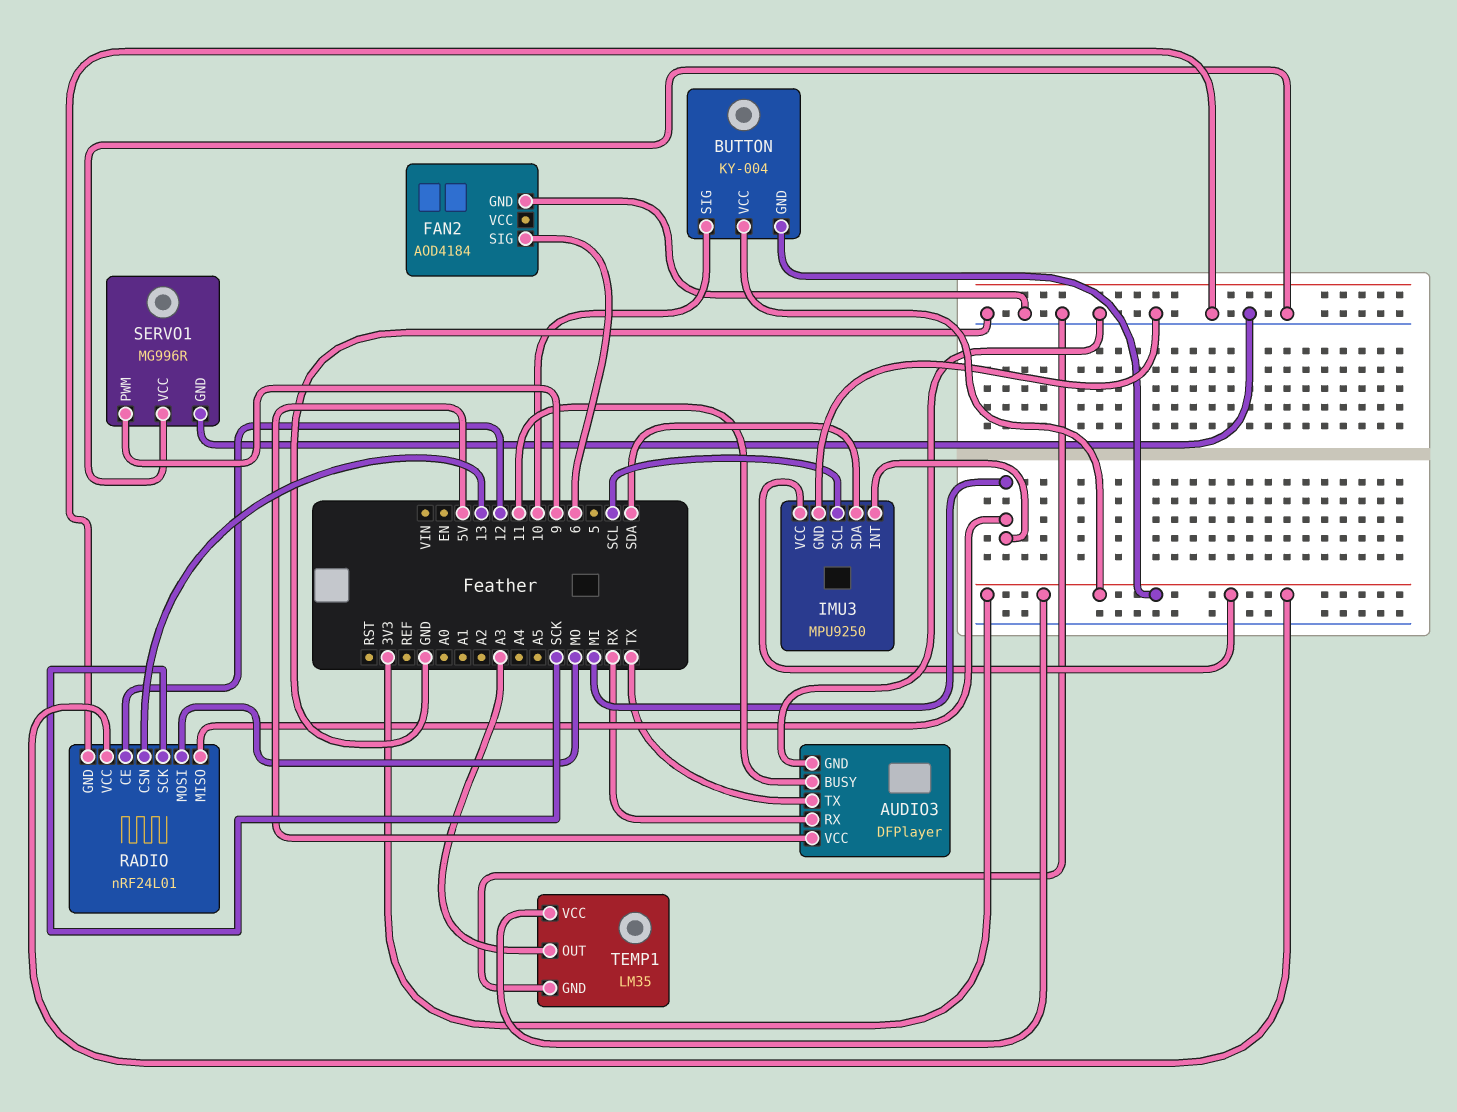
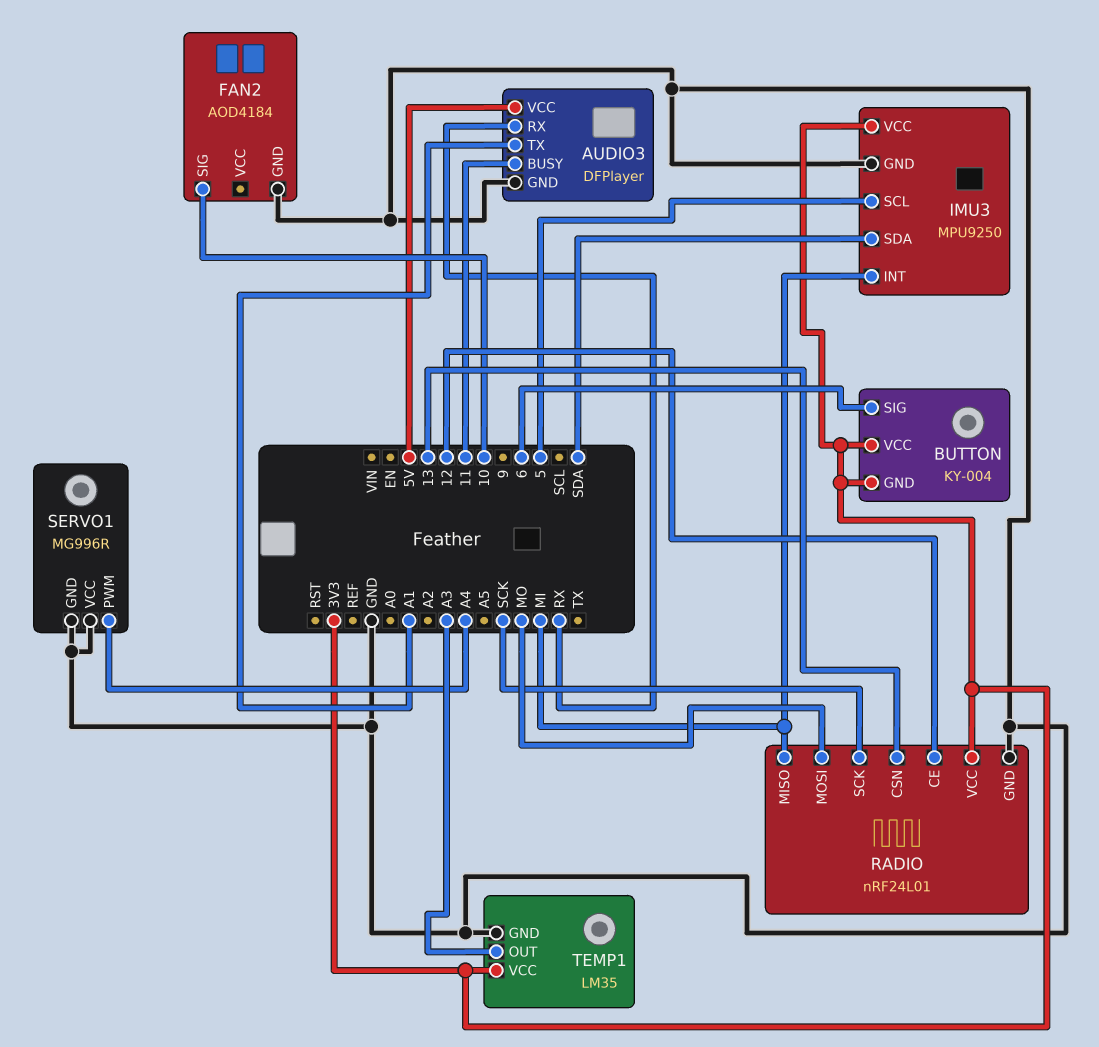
AUDIO3 pin TX: TX -> A1
BUTTON pin SIG: 10 -> 6
FAN2 pin SIG: 6 -> 10
IMU3 pin SCL: SCL -> 5
SERVO1 pin PWM: 9 -> A4

